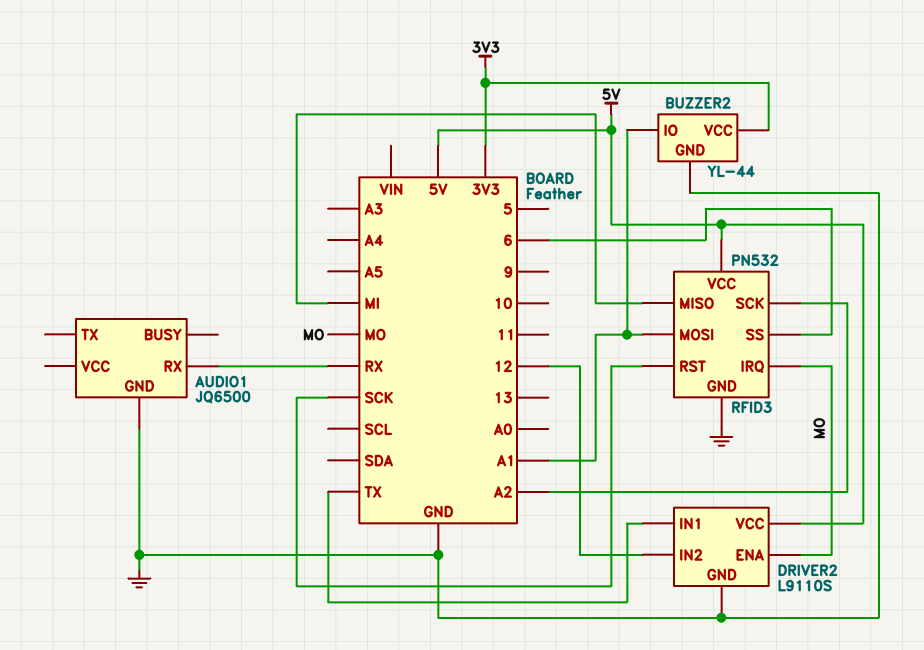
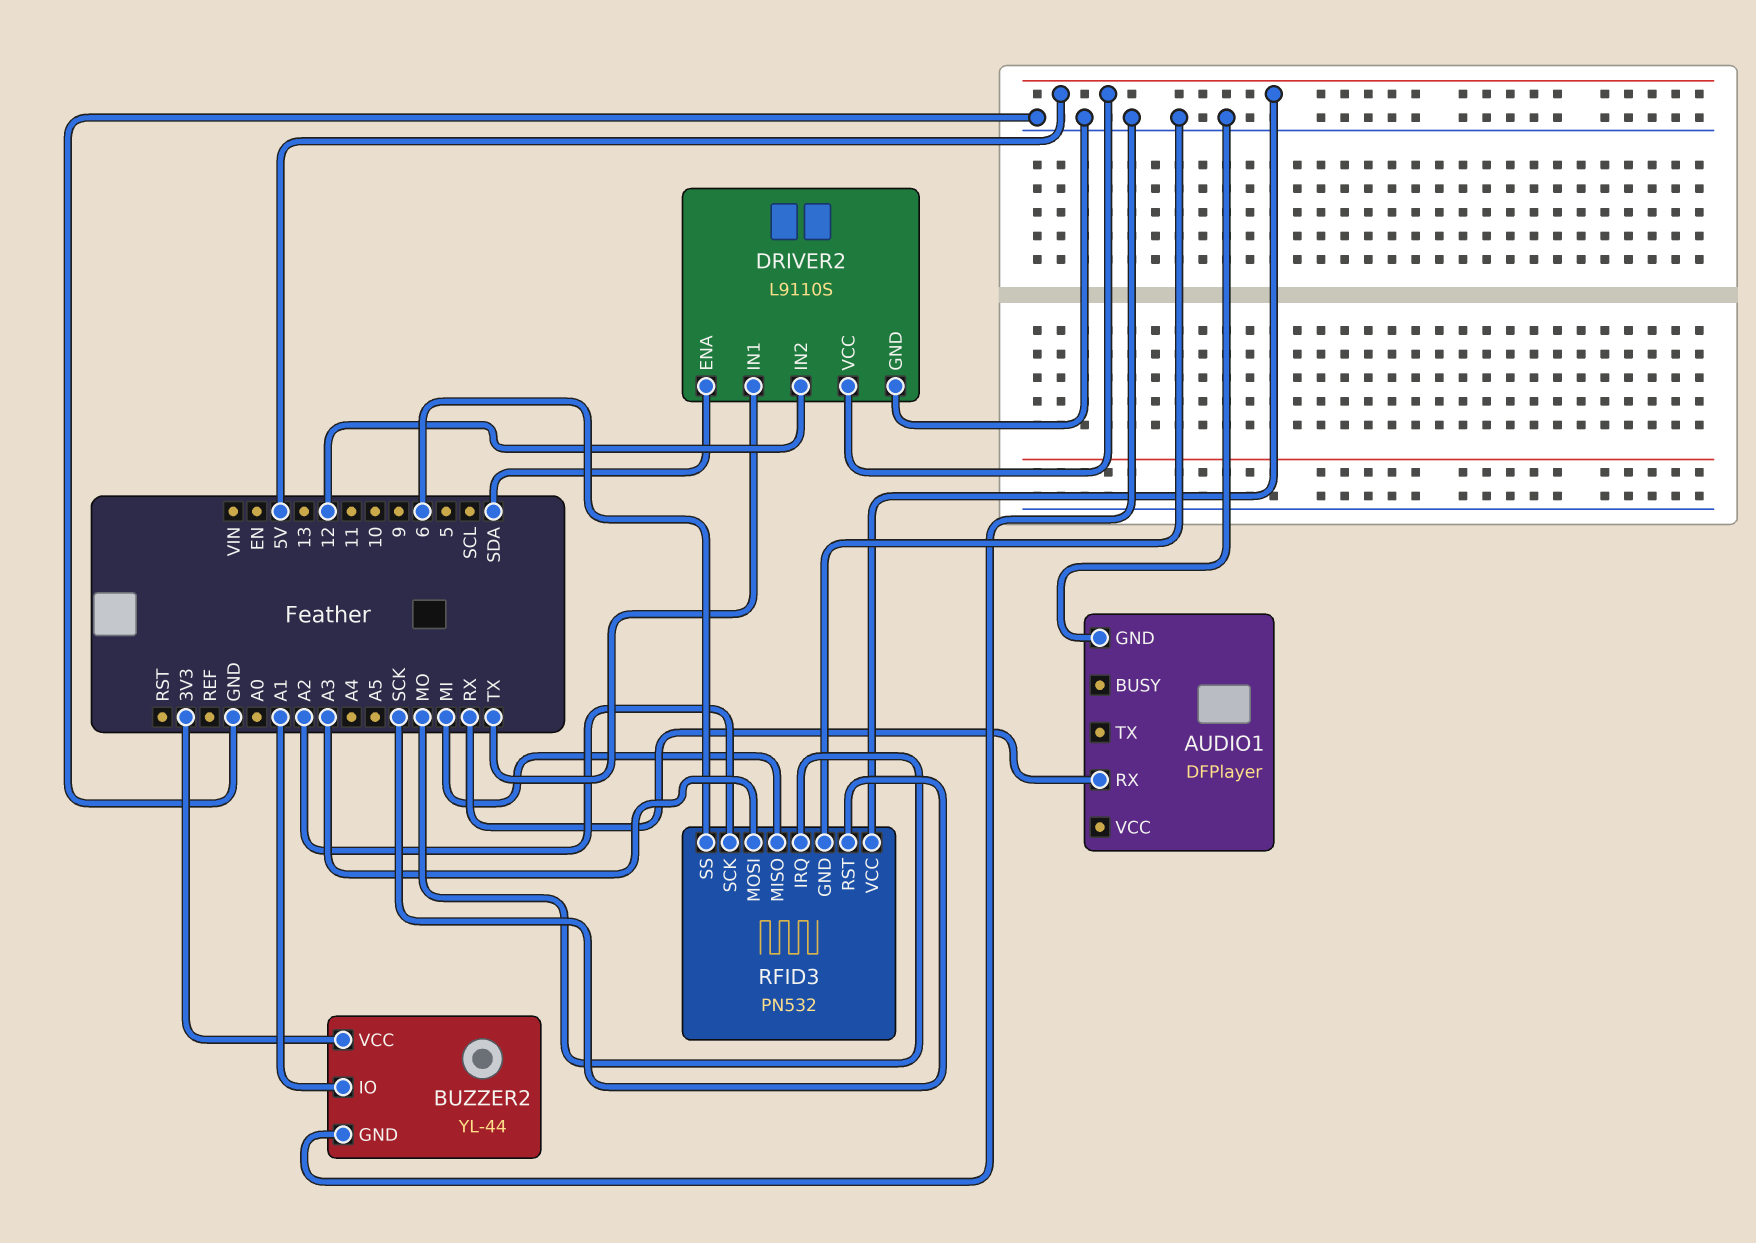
AUDIO1: JQ6500 -> DFPlayer
DRIVER2 pin ENA: MO -> SDA
RFID3 pin MOSI: A1 -> A3

